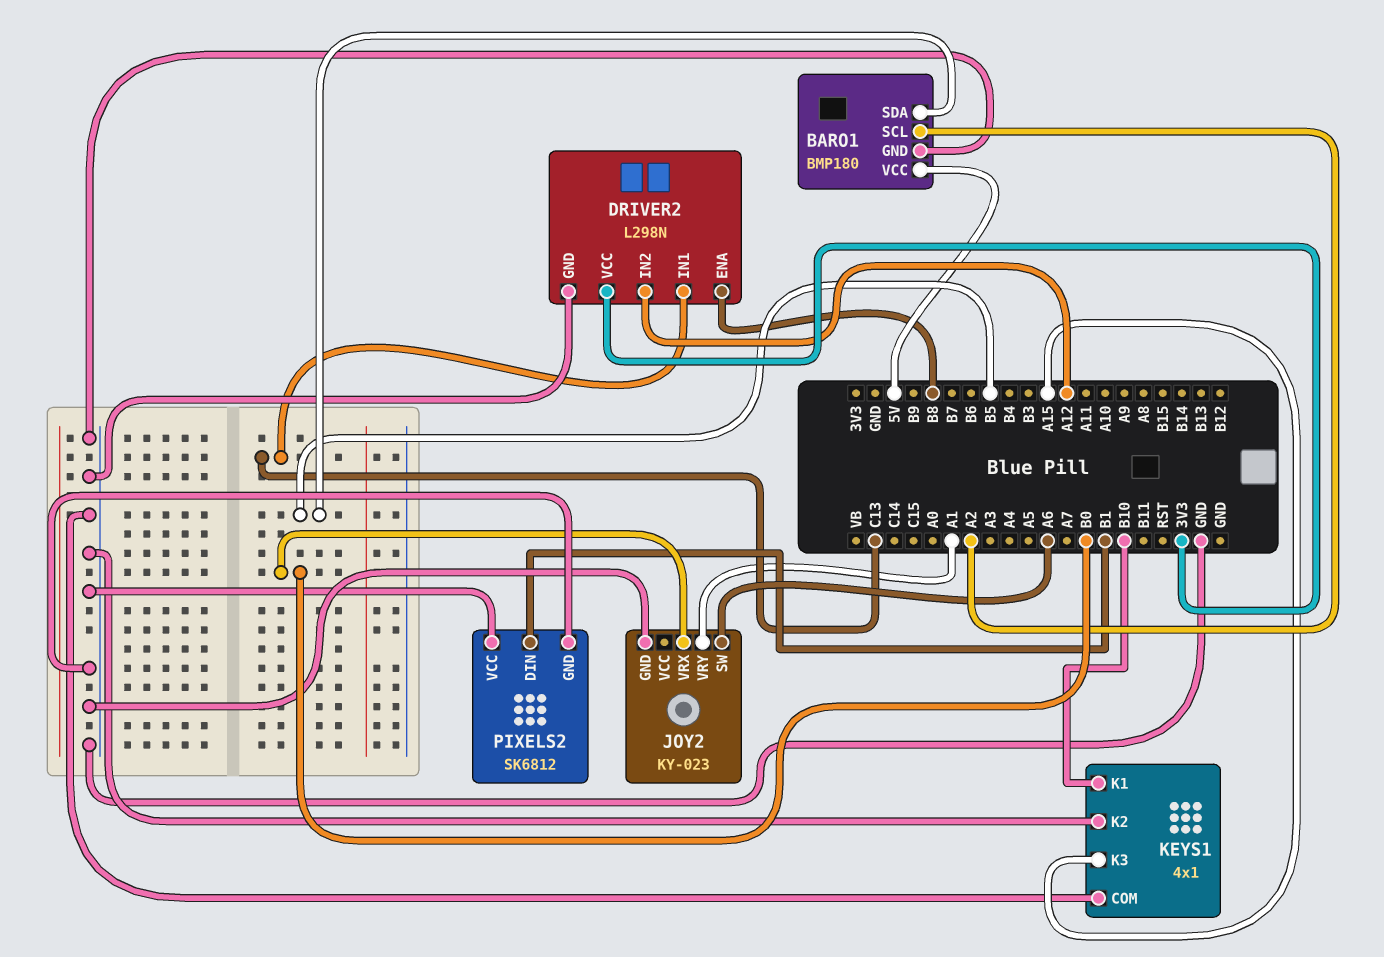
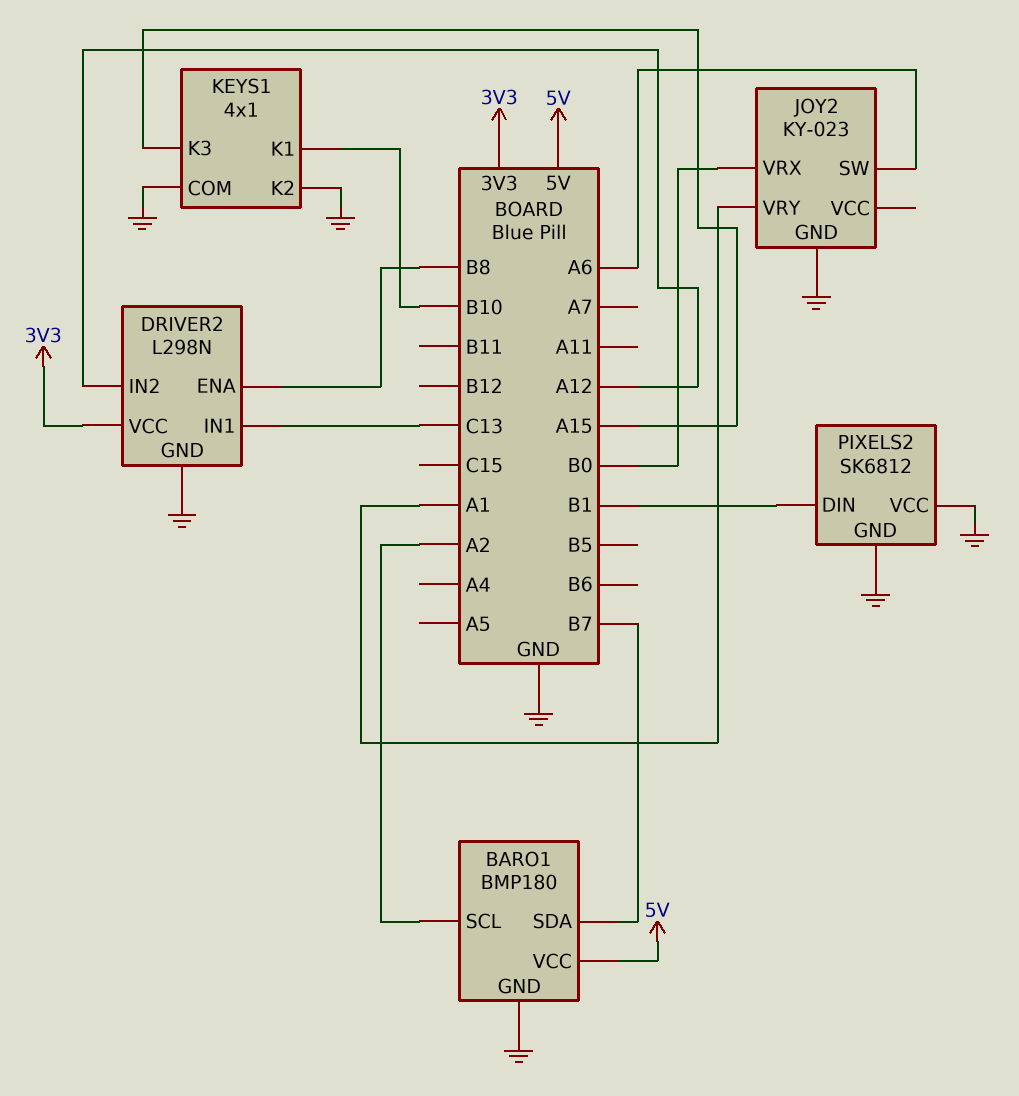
BARO1 pin SDA: B5 -> B7

